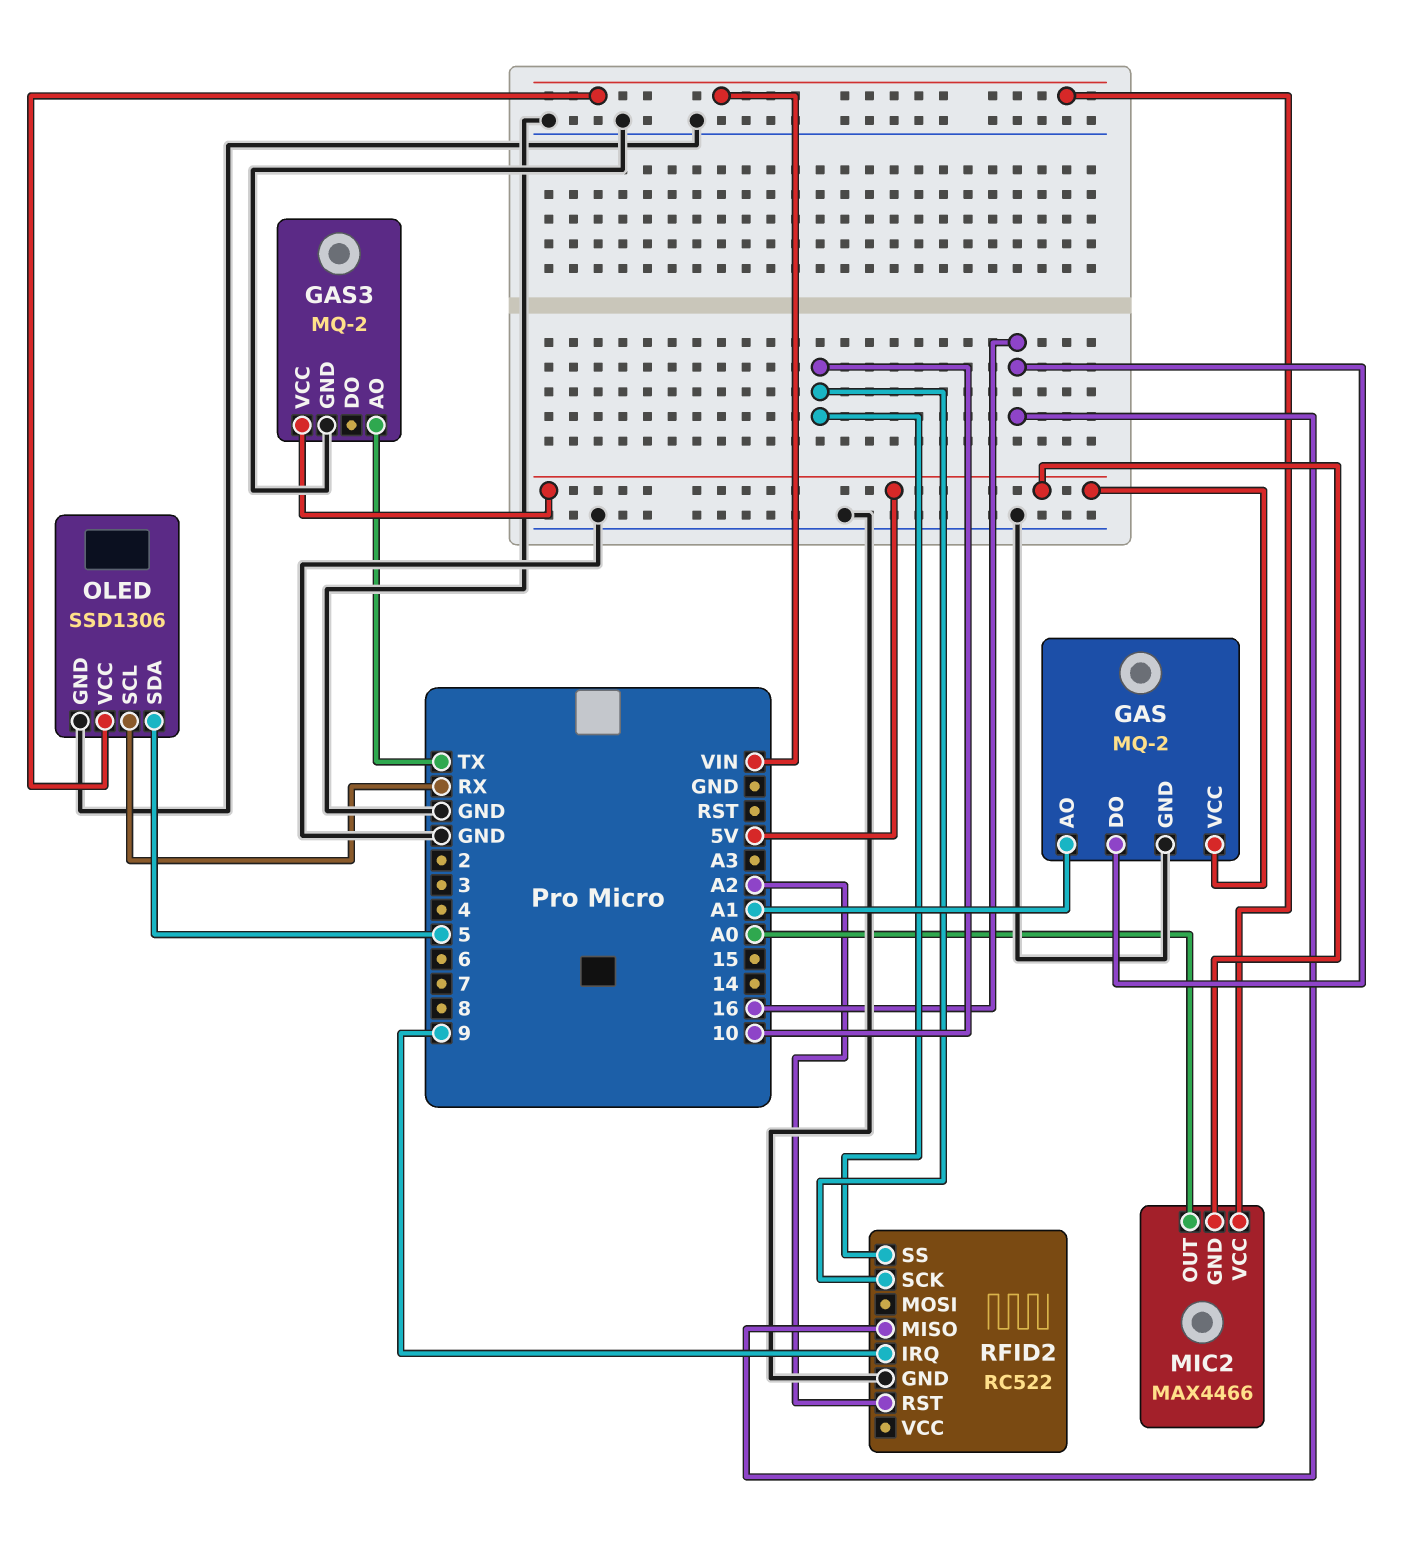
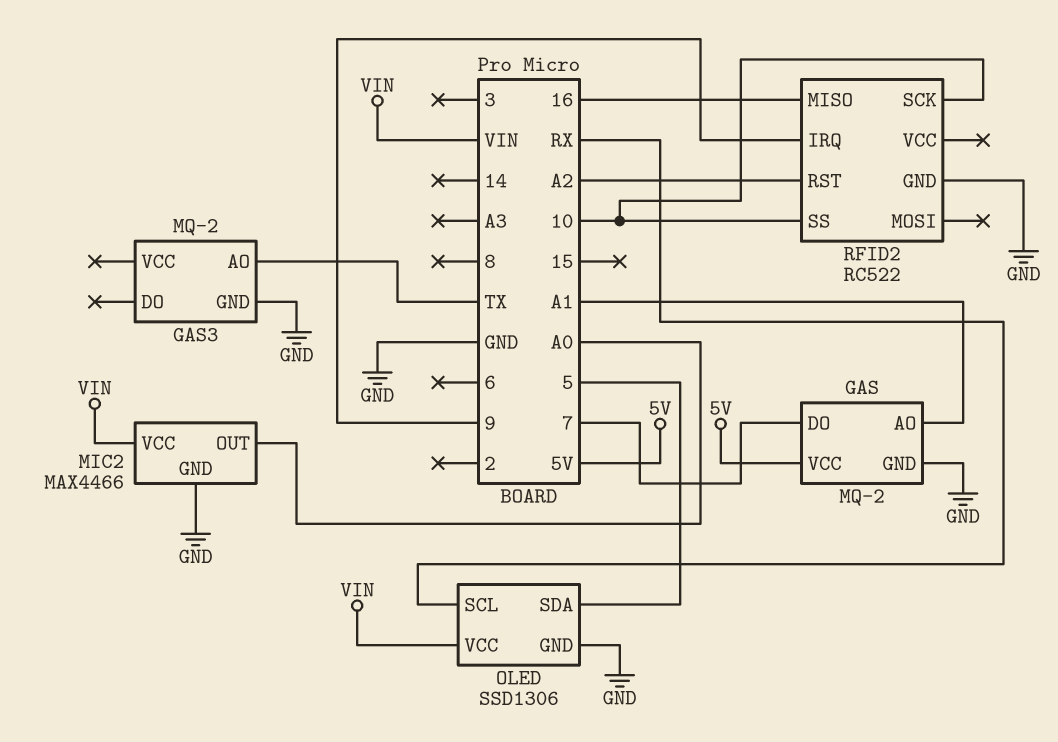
GAS pin DO: 16 -> 7
GAS3 pin VCC: 5V -> none
MIC2 pin GND: 5V -> GND

